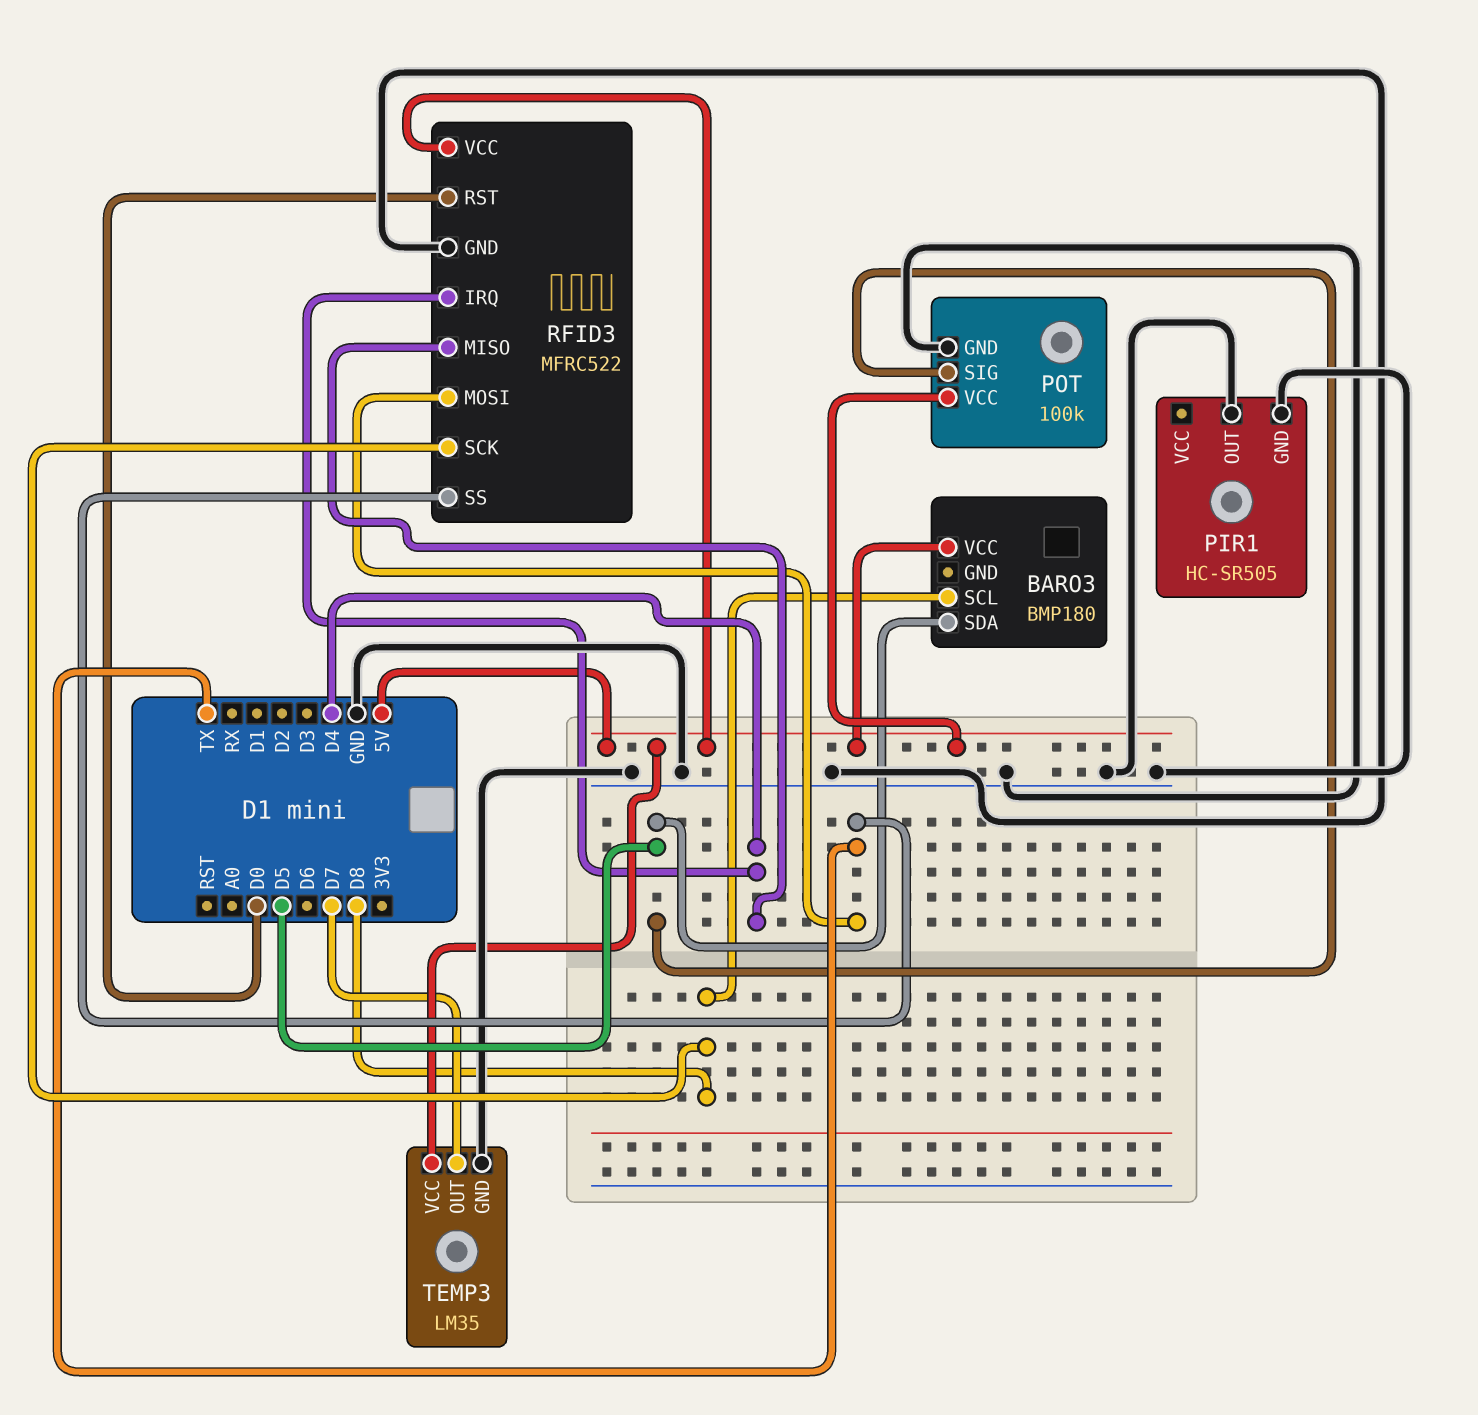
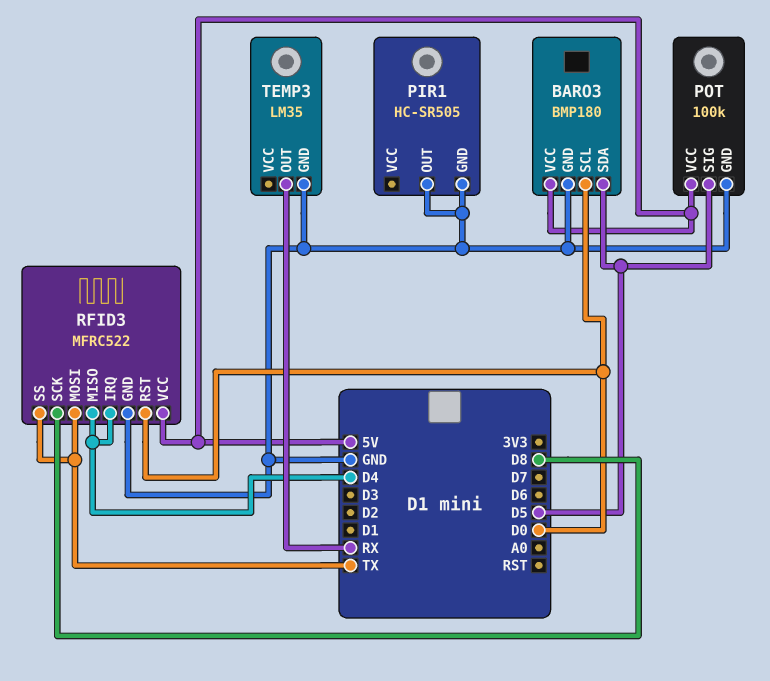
BARO3 pin GND: none -> GND
BARO3 pin SCL: D8 -> D0
TEMP3 pin OUT: D7 -> RX
TEMP3 pin VCC: 5V -> none

